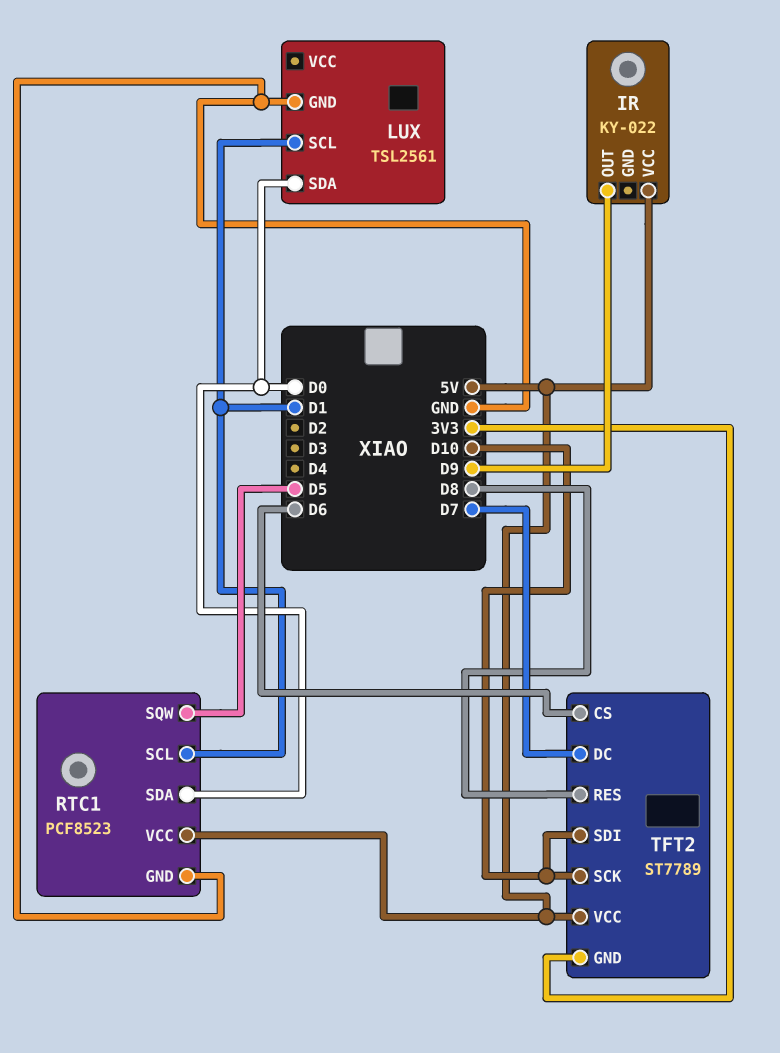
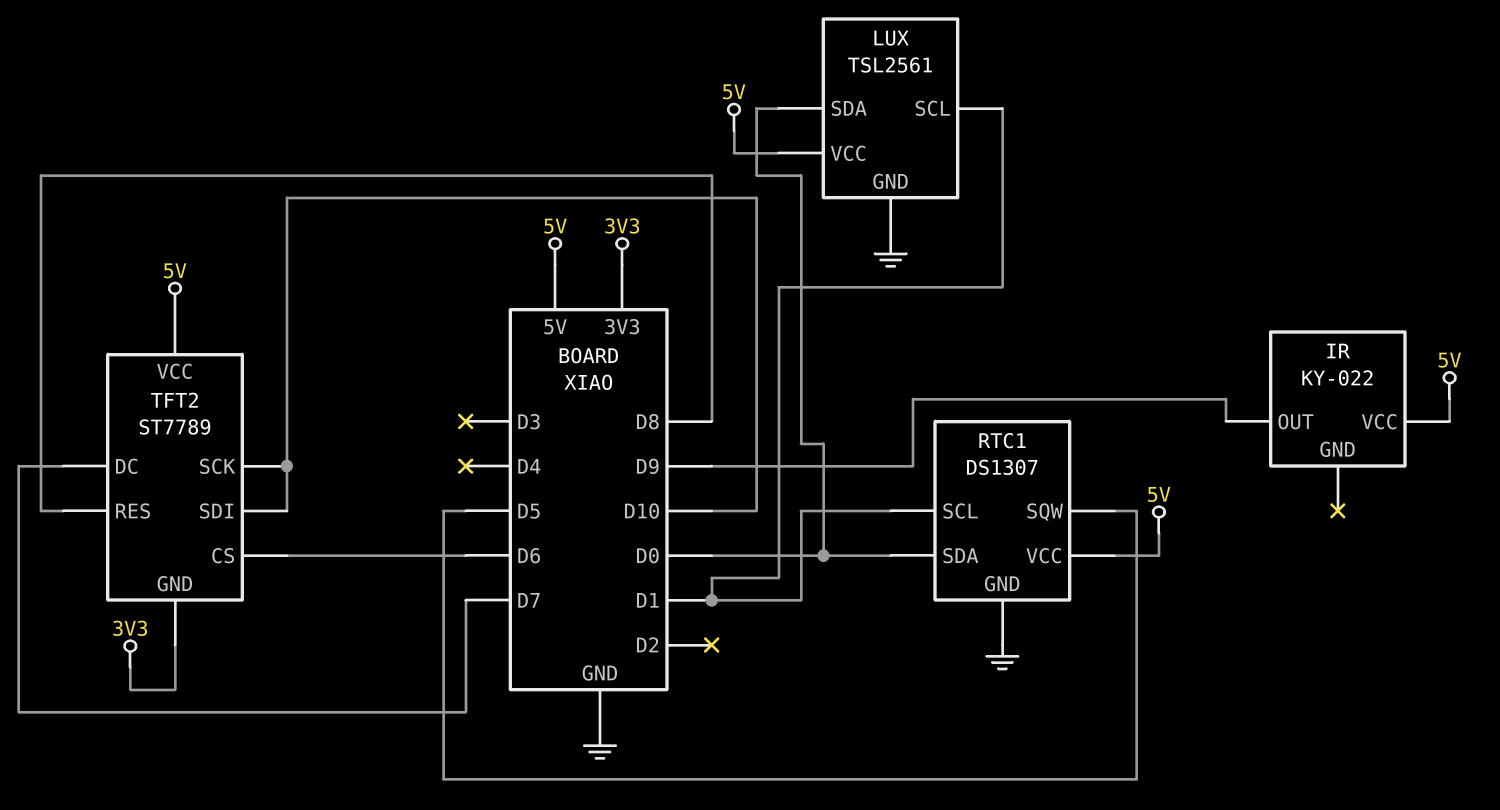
LUX pin VCC: none -> 5V
RTC1: PCF8523 -> DS1307

